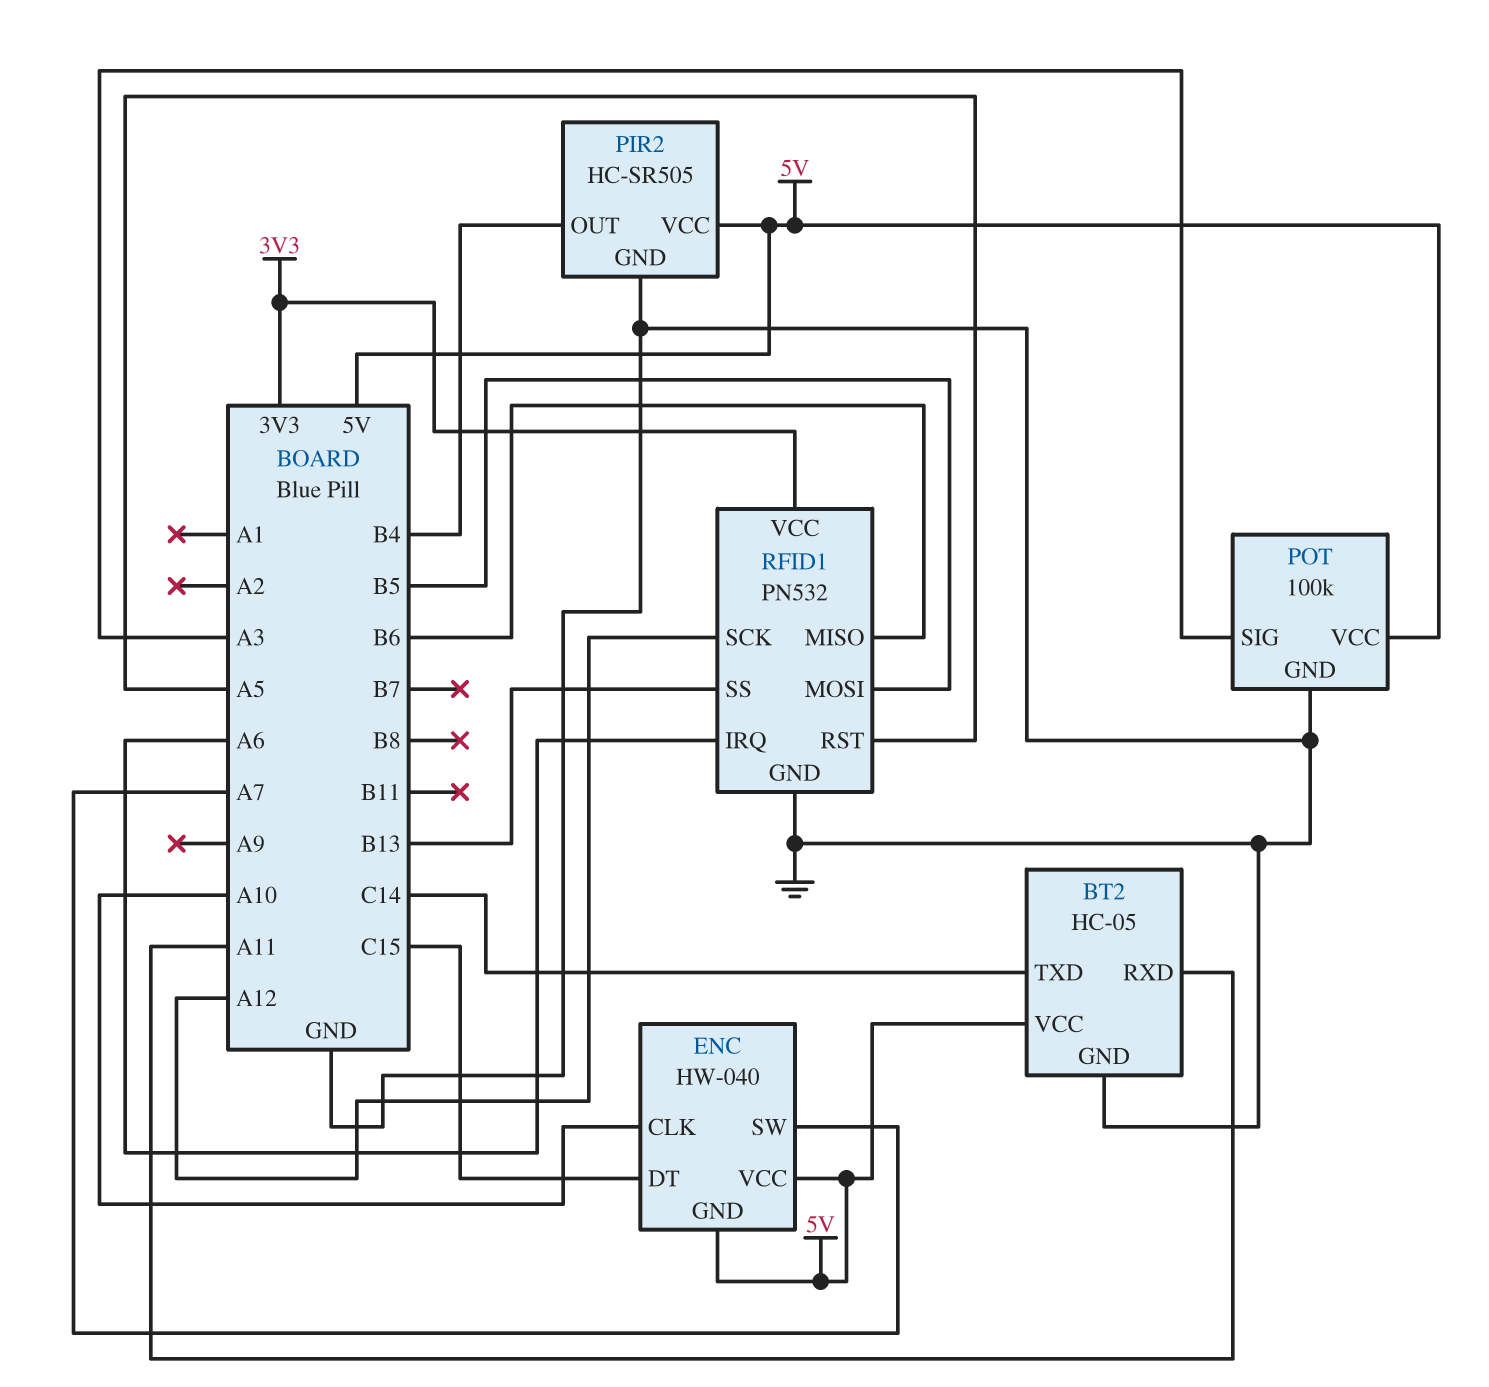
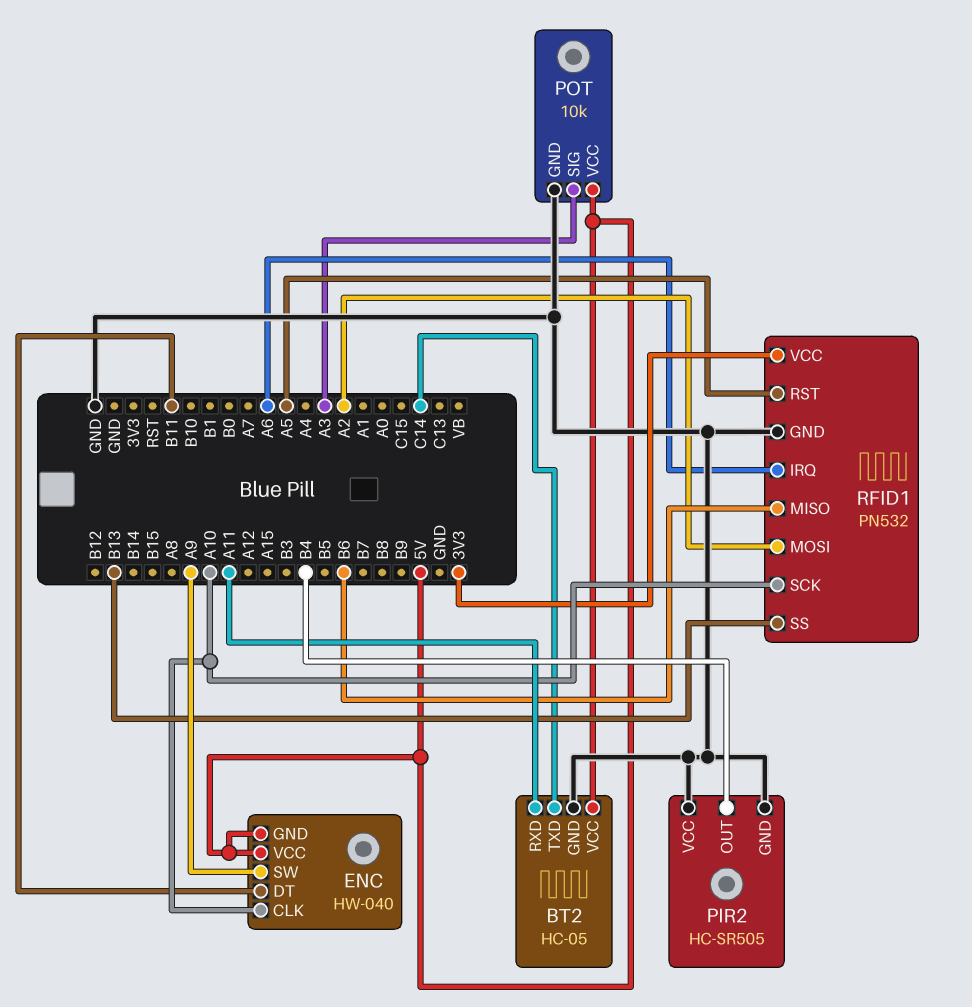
ENC pin DT: C15 -> B11
ENC pin SW: A7 -> A9
PIR2 pin VCC: 5V -> GND
POT: 100k -> 10k
RFID1 pin MOSI: B5 -> A2
RFID1 pin SCK: A12 -> A10

